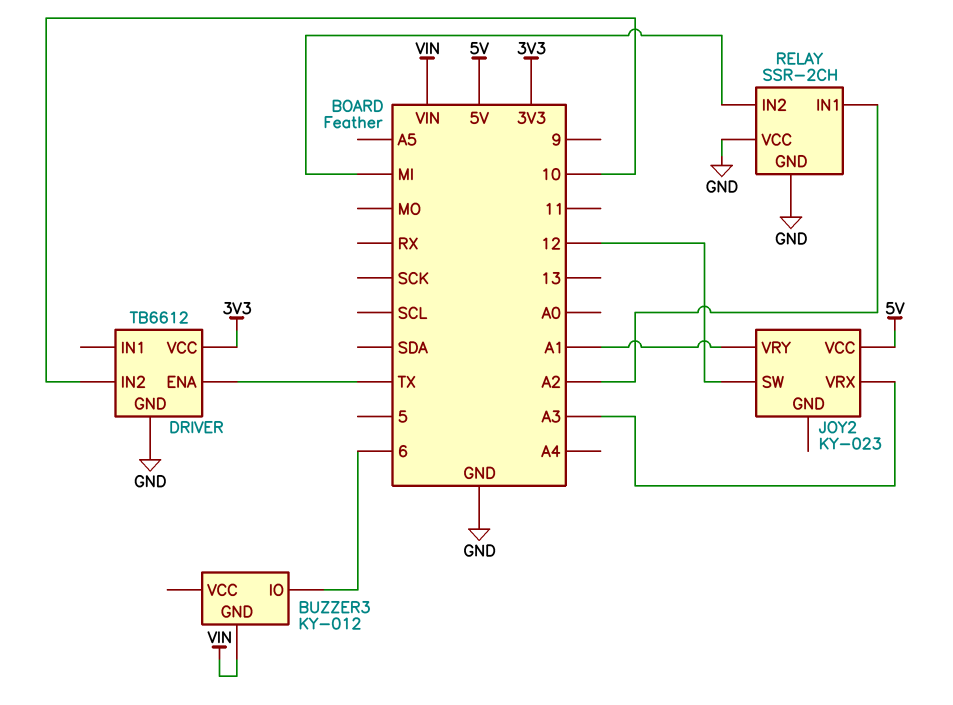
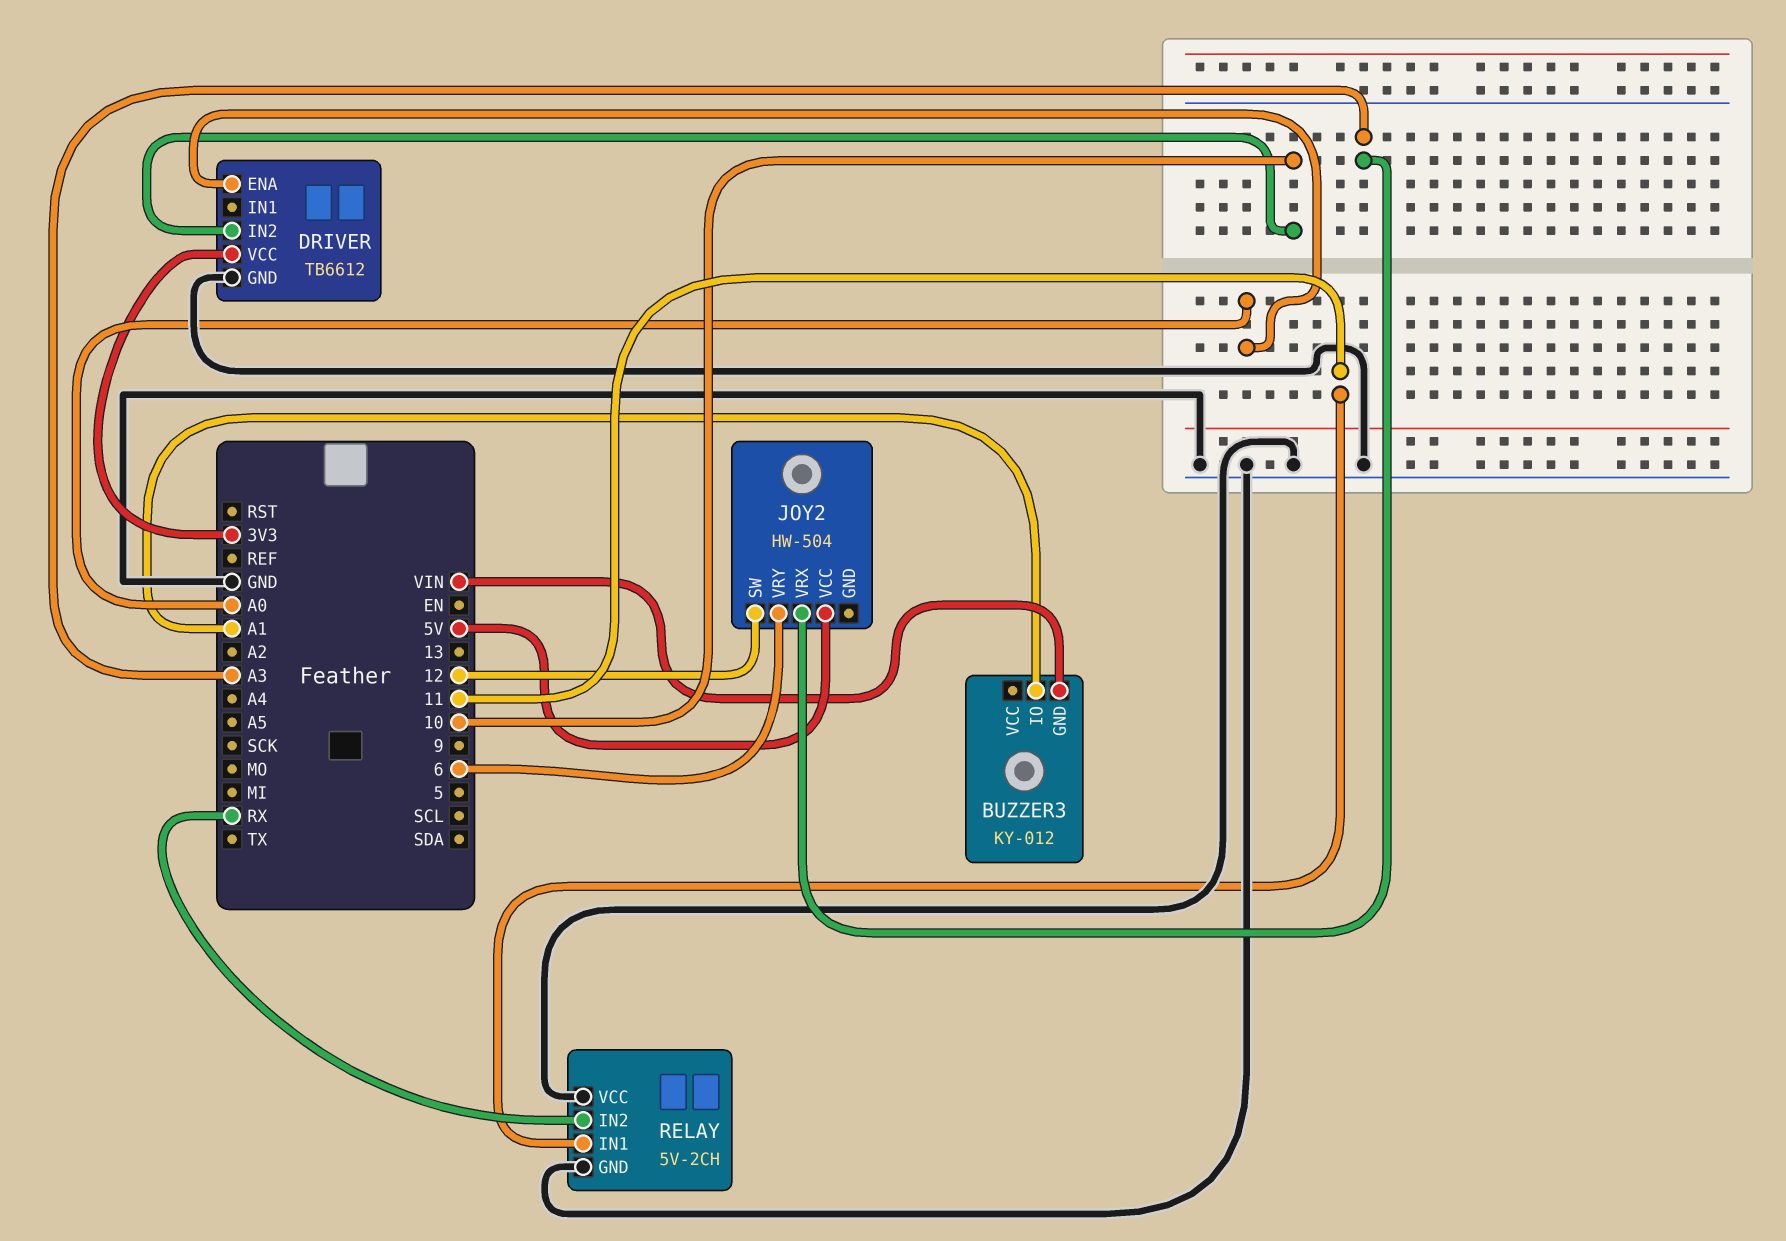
BUZZER3 pin IO: 6 -> A1
DRIVER pin ENA: TX -> A0
JOY2: KY-023 -> HW-504
JOY2 pin VRY: A1 -> 6
RELAY: SSR-2CH -> 5V-2CH
RELAY pin IN1: A2 -> 11
RELAY pin IN2: MI -> RX

